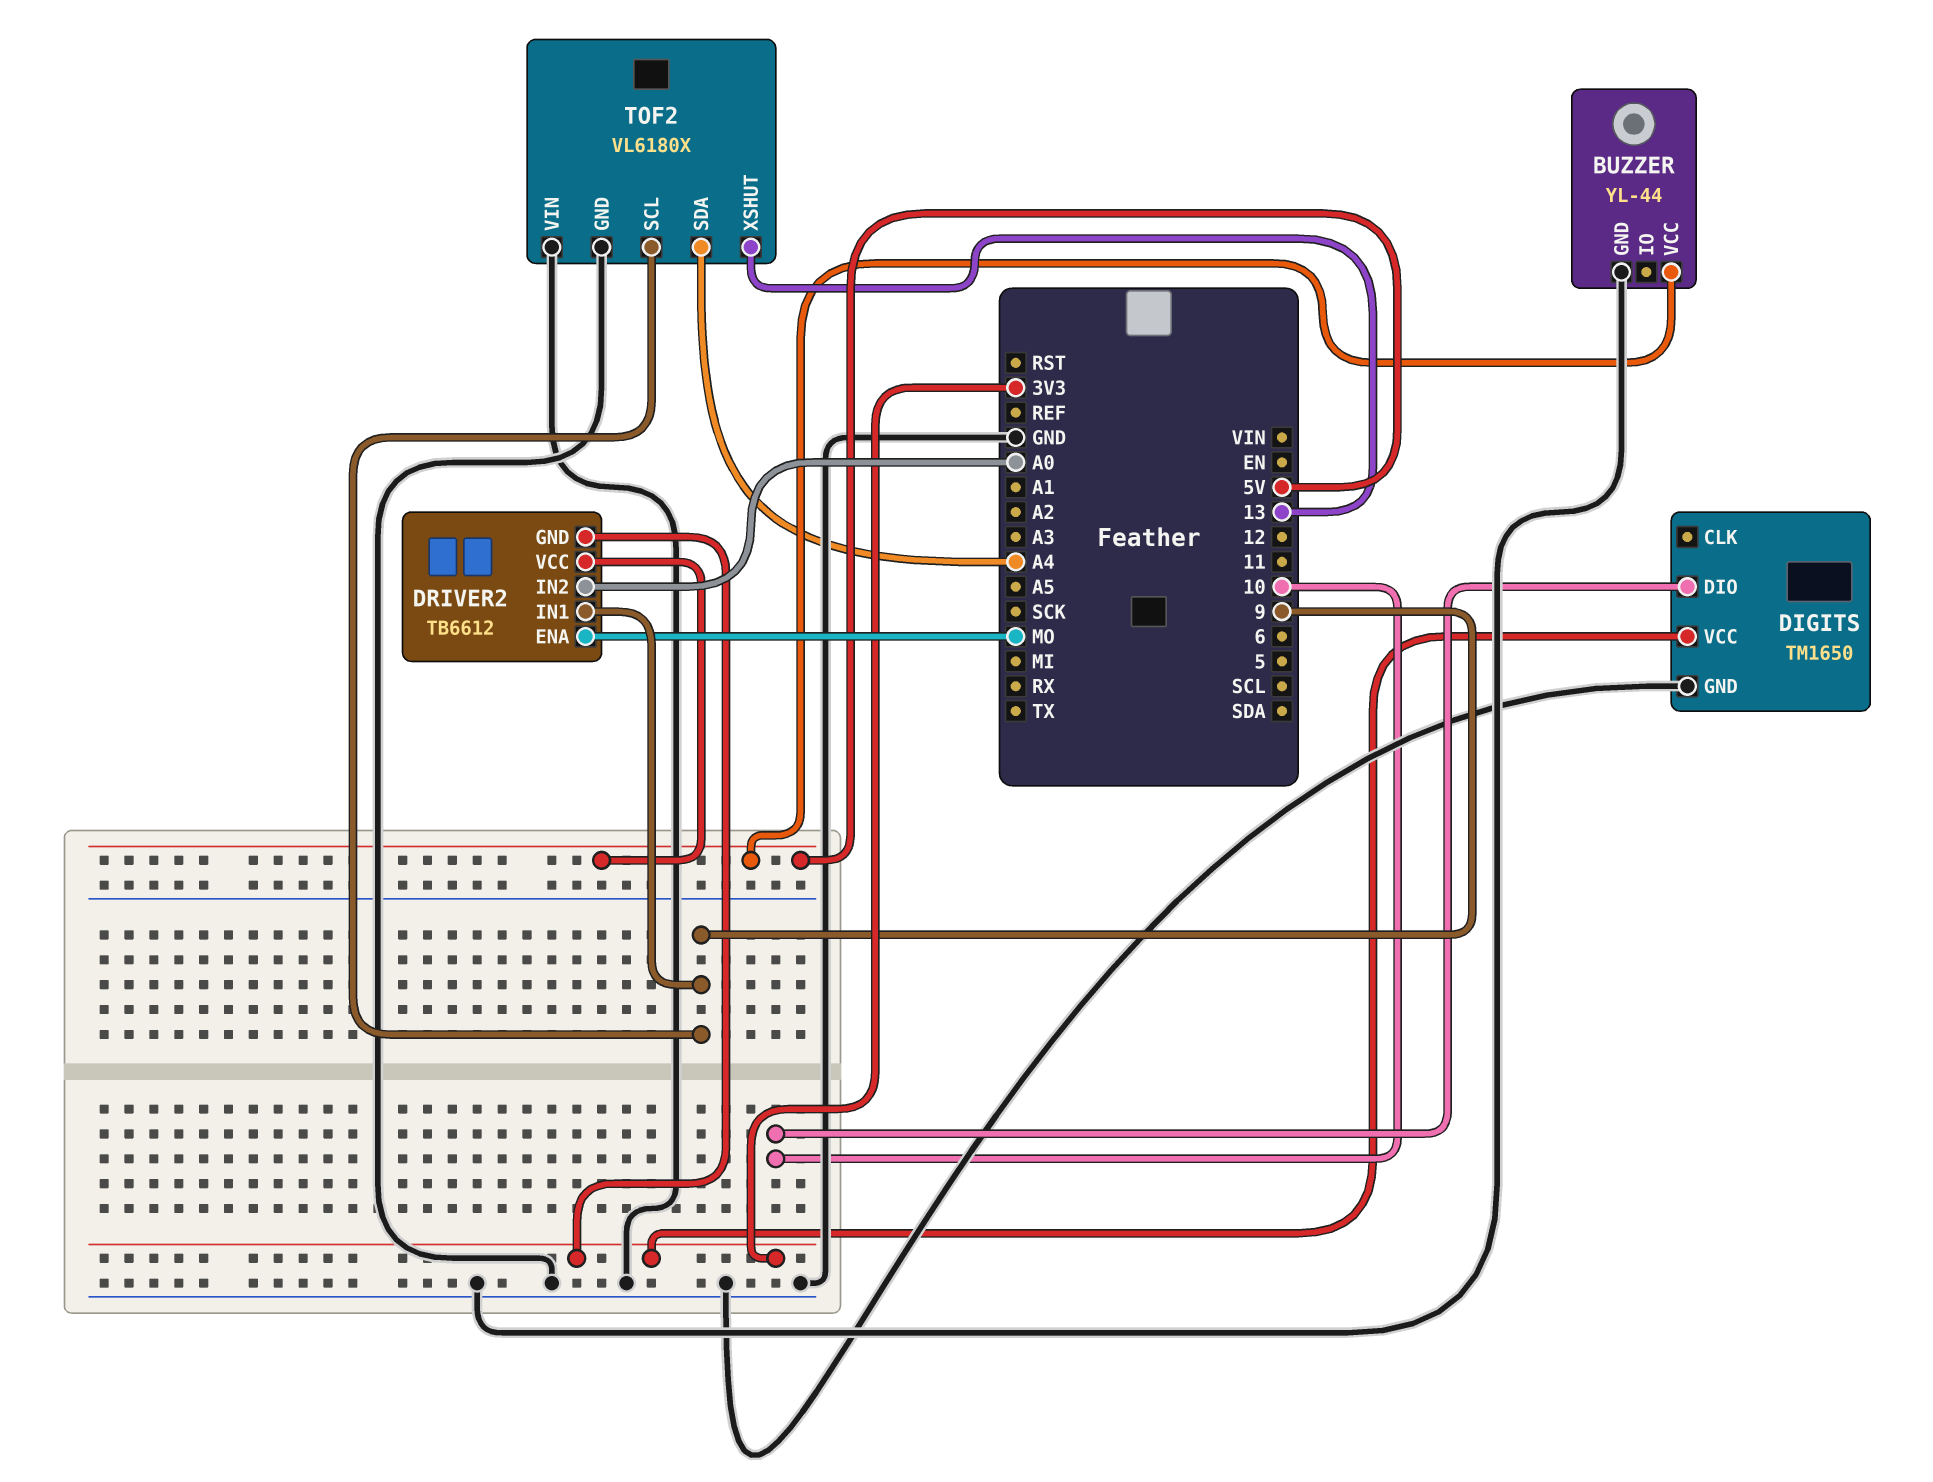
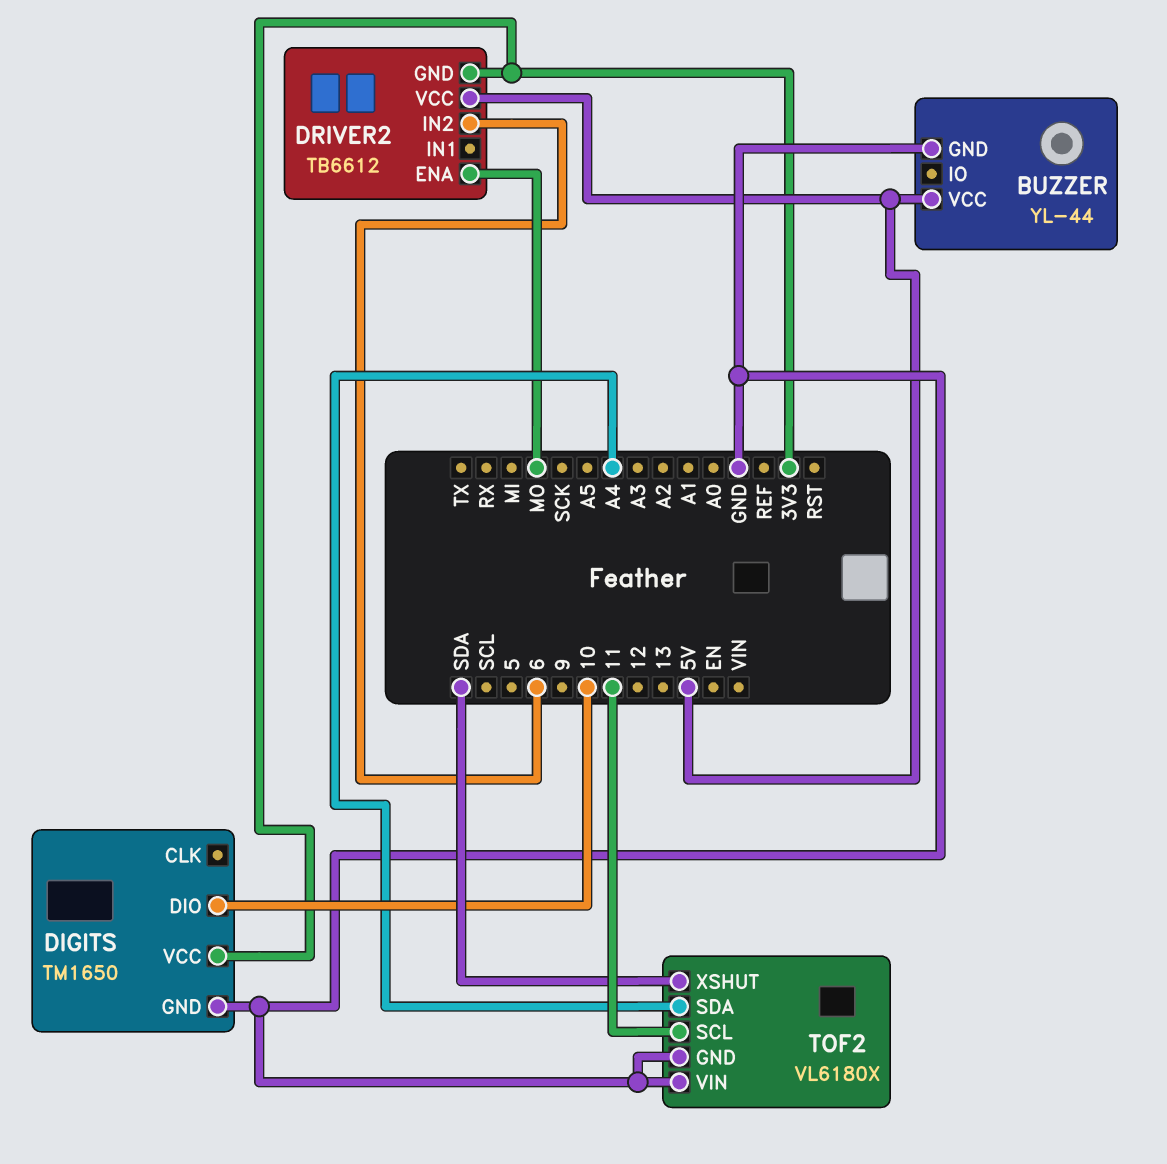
DRIVER2 pin IN1: 9 -> none
DRIVER2 pin IN2: A0 -> 6
TOF2 pin SCL: 9 -> 11
TOF2 pin XSHUT: 13 -> SDA

